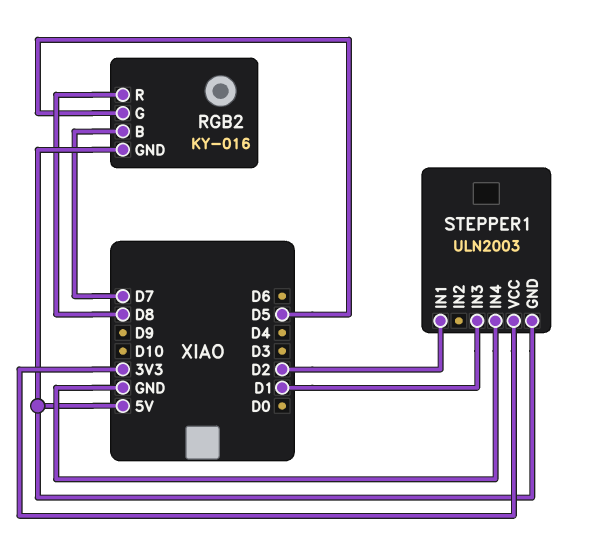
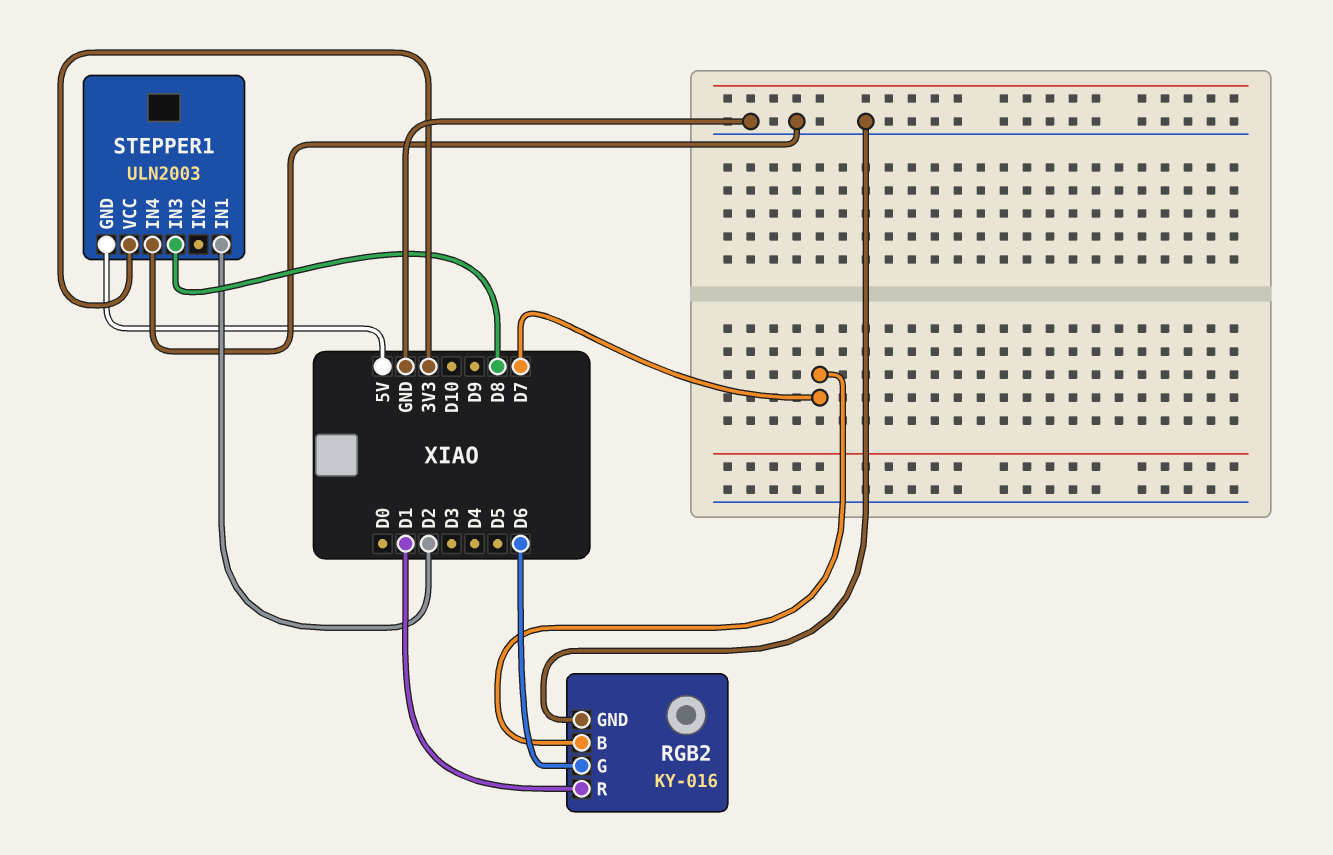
RGB2 pin G: D5 -> D6
RGB2 pin GND: 5V -> GND
RGB2 pin R: D8 -> D1
STEPPER1 pin IN3: D1 -> D8

